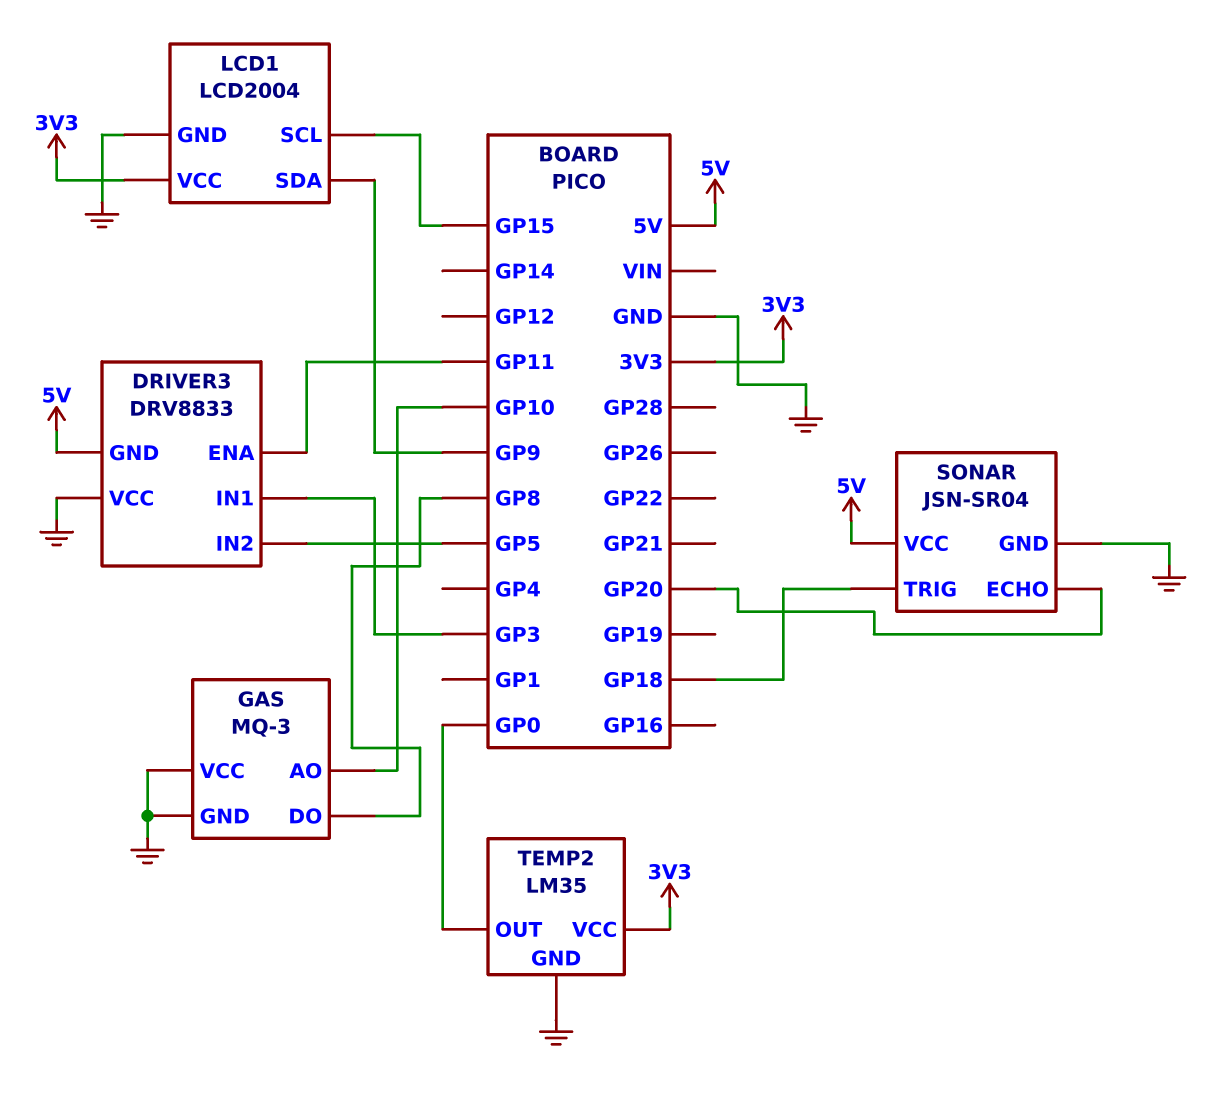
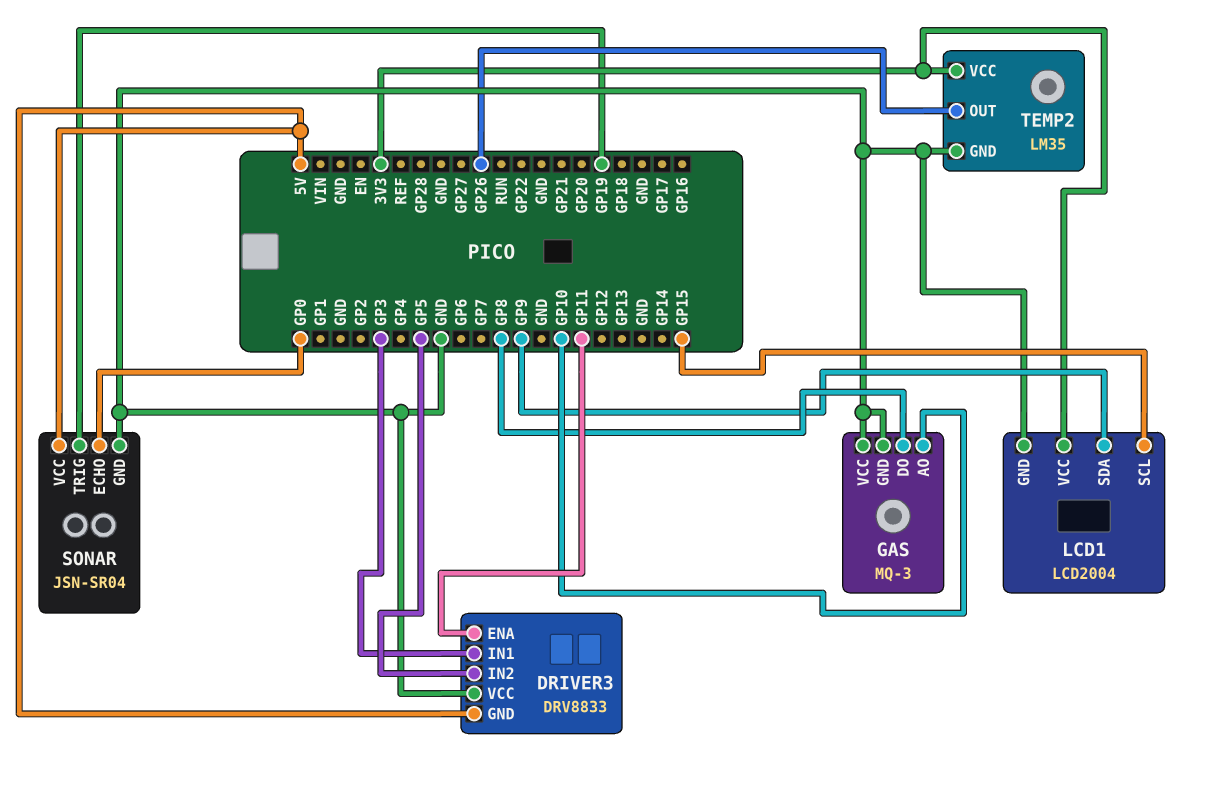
SONAR pin ECHO: GP20 -> GP0
SONAR pin TRIG: GP18 -> GP19
TEMP2 pin OUT: GP0 -> GP26

